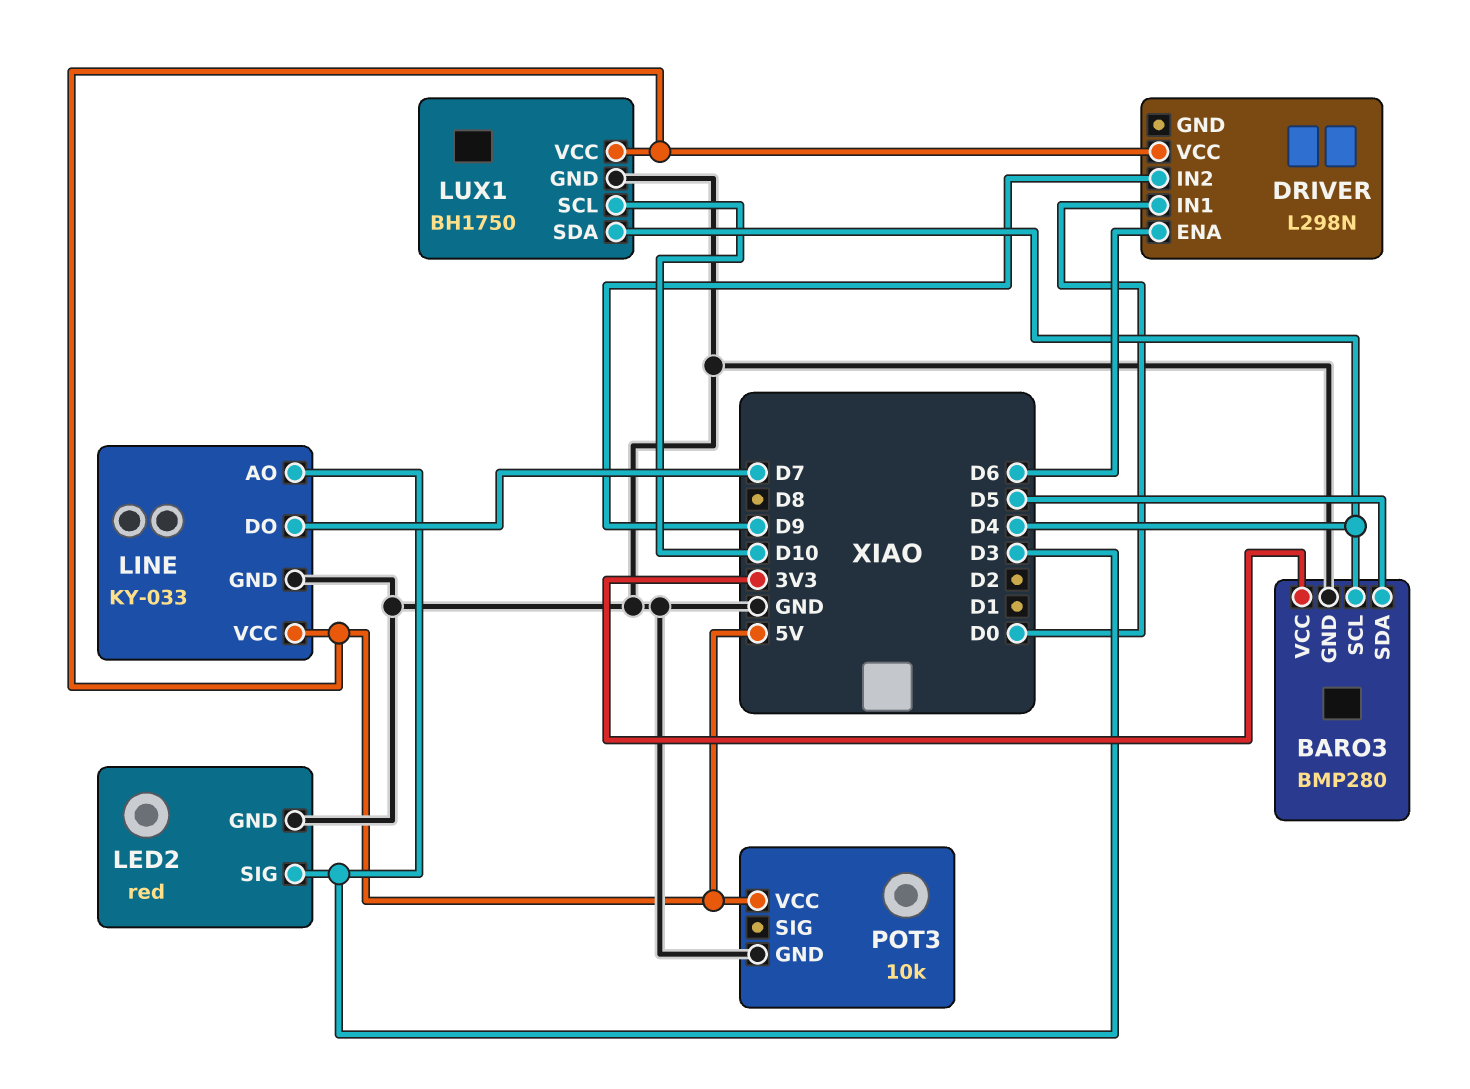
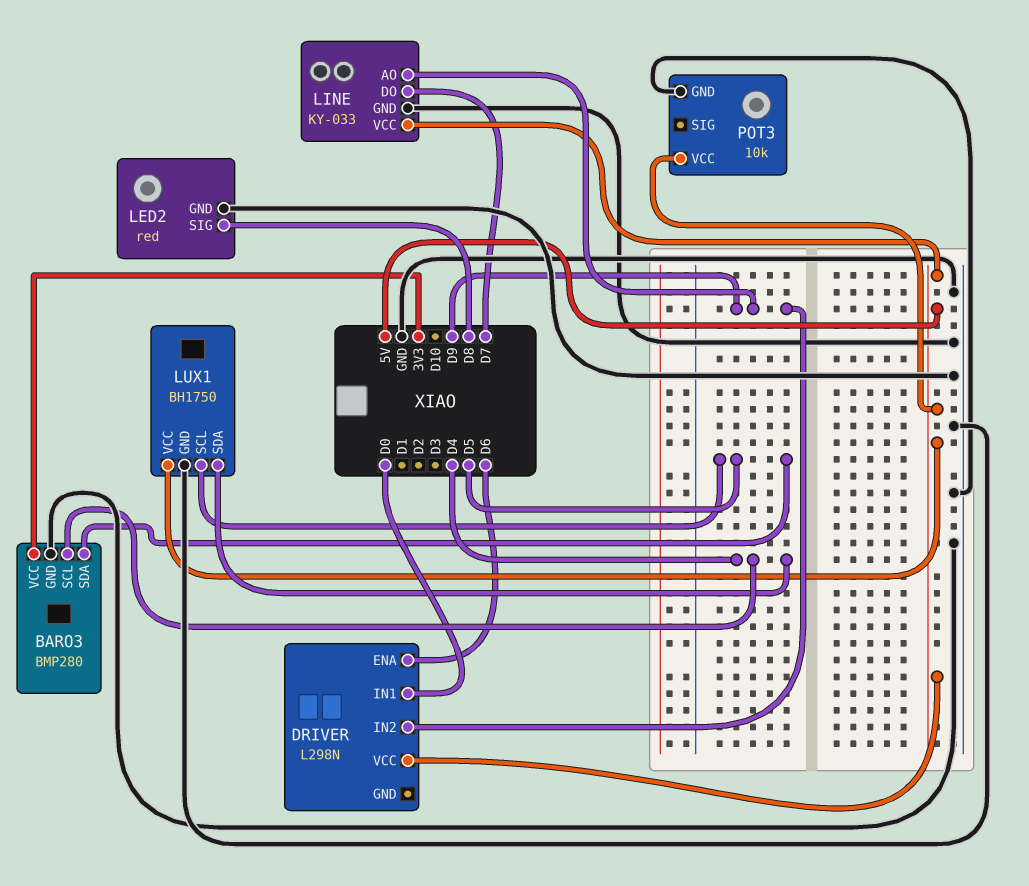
LED2 pin SIG: D3 -> D8
LINE pin AO: D3 -> D9
LUX1 pin SCL: D10 -> D5

